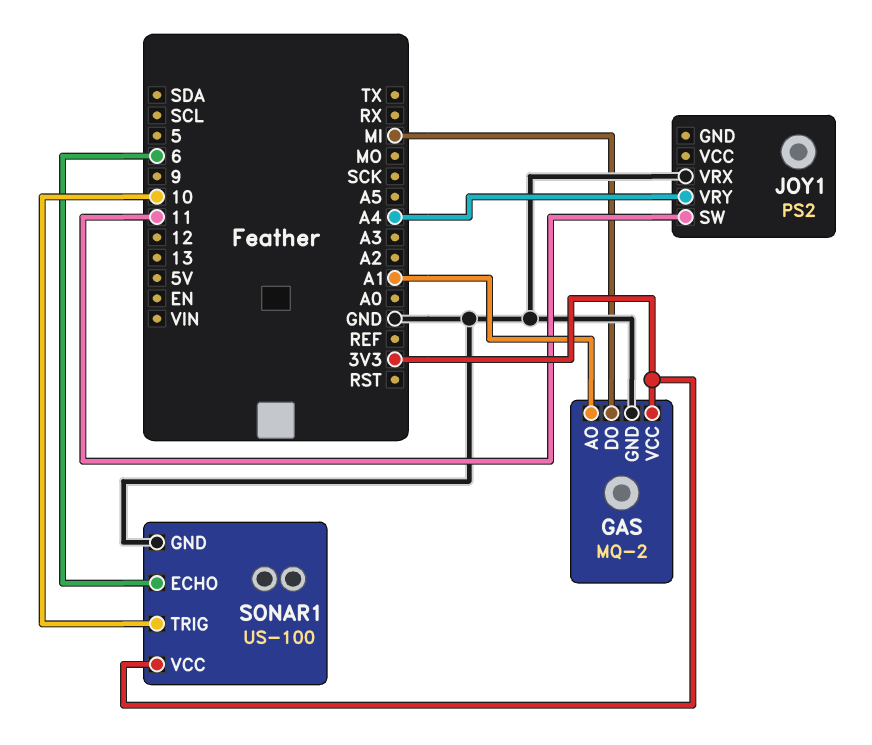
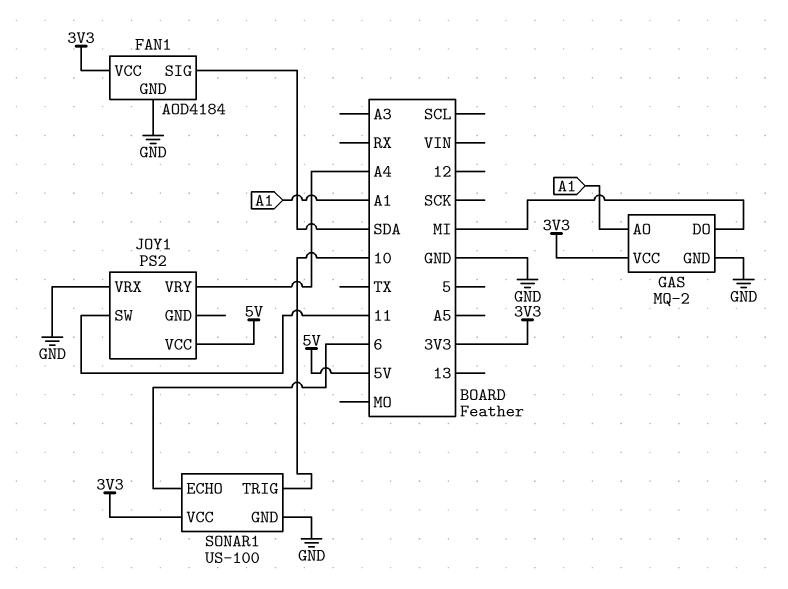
FAN1: none -> AOD4184
FAN1 pin GND: none -> GND
FAN1 pin SIG: none -> SDA
FAN1 pin VCC: none -> 3V3
JOY1 pin VCC: none -> 5V

